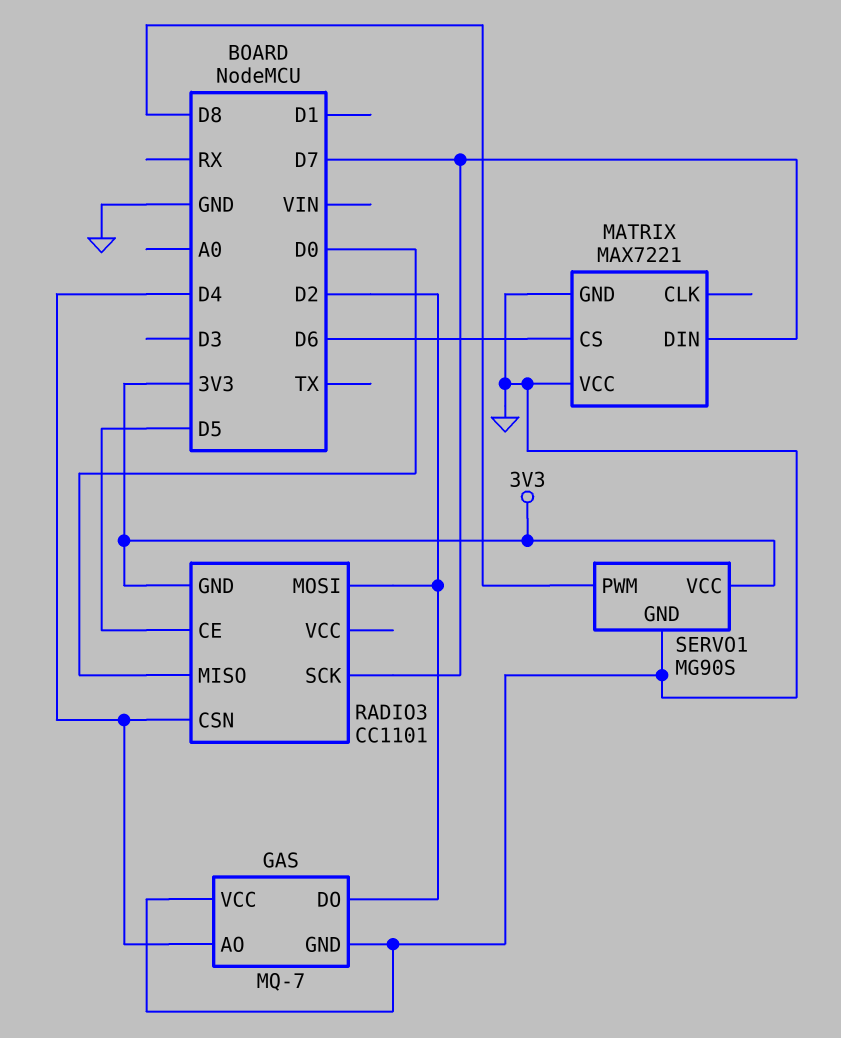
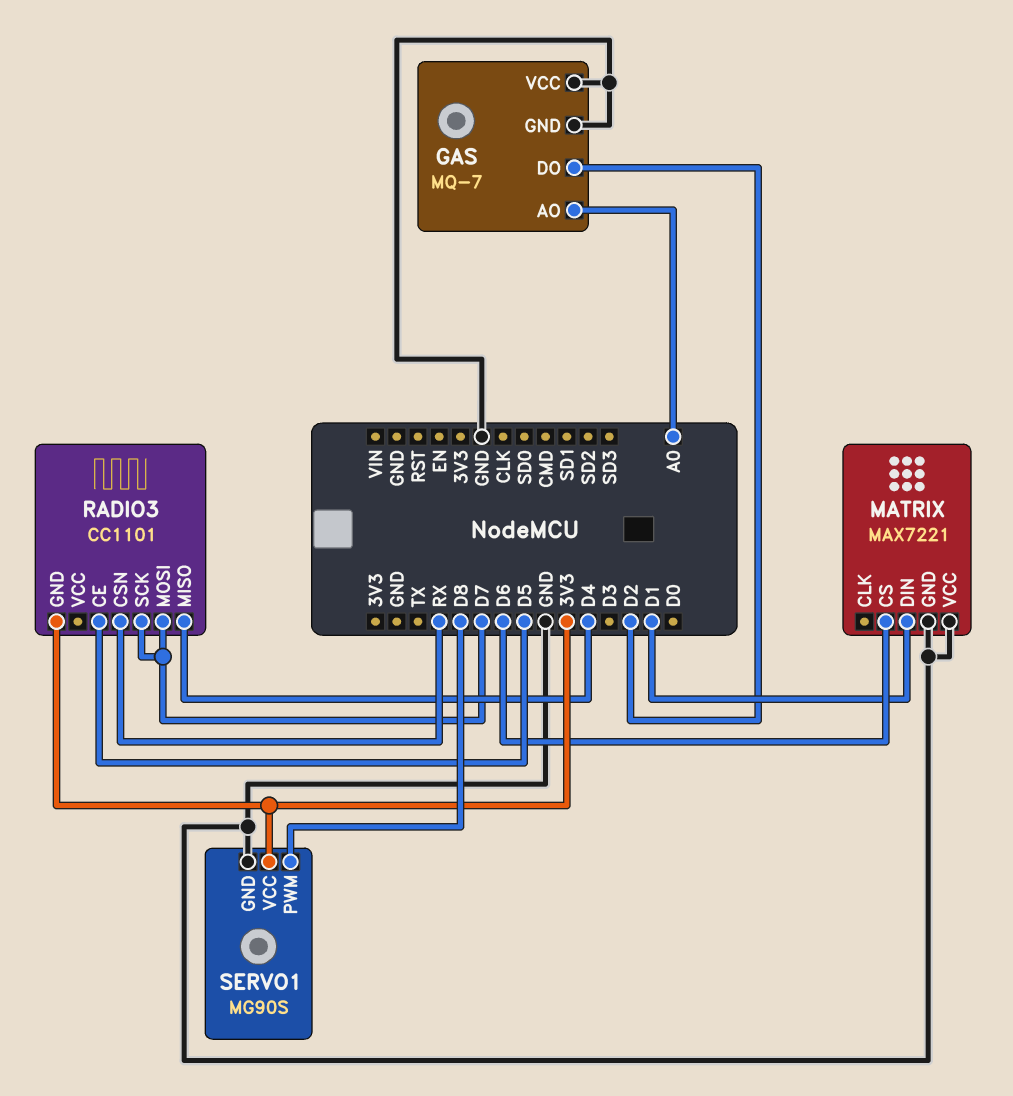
GAS pin AO: D4 -> A0
MATRIX pin DIN: D7 -> D1
RADIO3 pin CSN: D4 -> RX
RADIO3 pin MISO: D0 -> D4
RADIO3 pin MOSI: D2 -> D7

